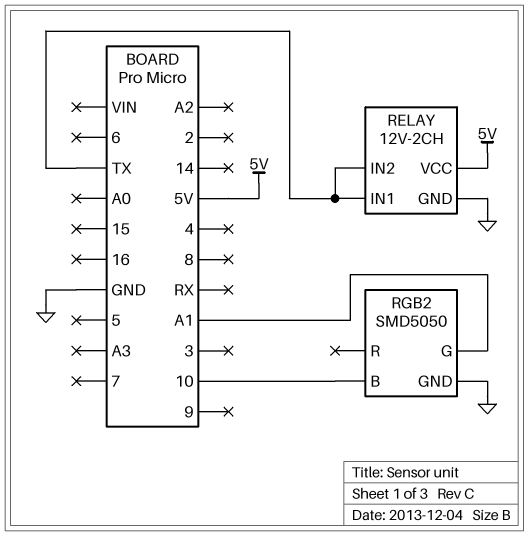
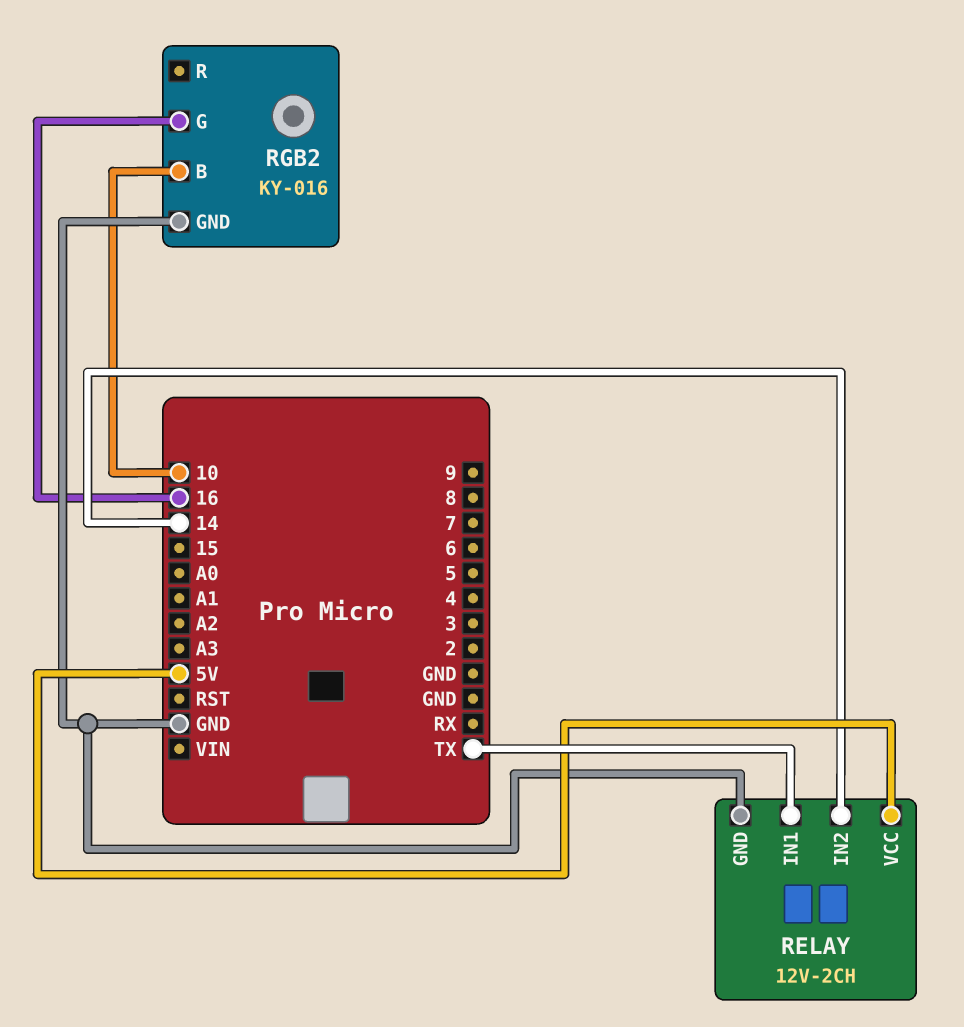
RELAY pin IN2: TX -> 14
RGB2: SMD5050 -> KY-016
RGB2 pin G: A1 -> 16

